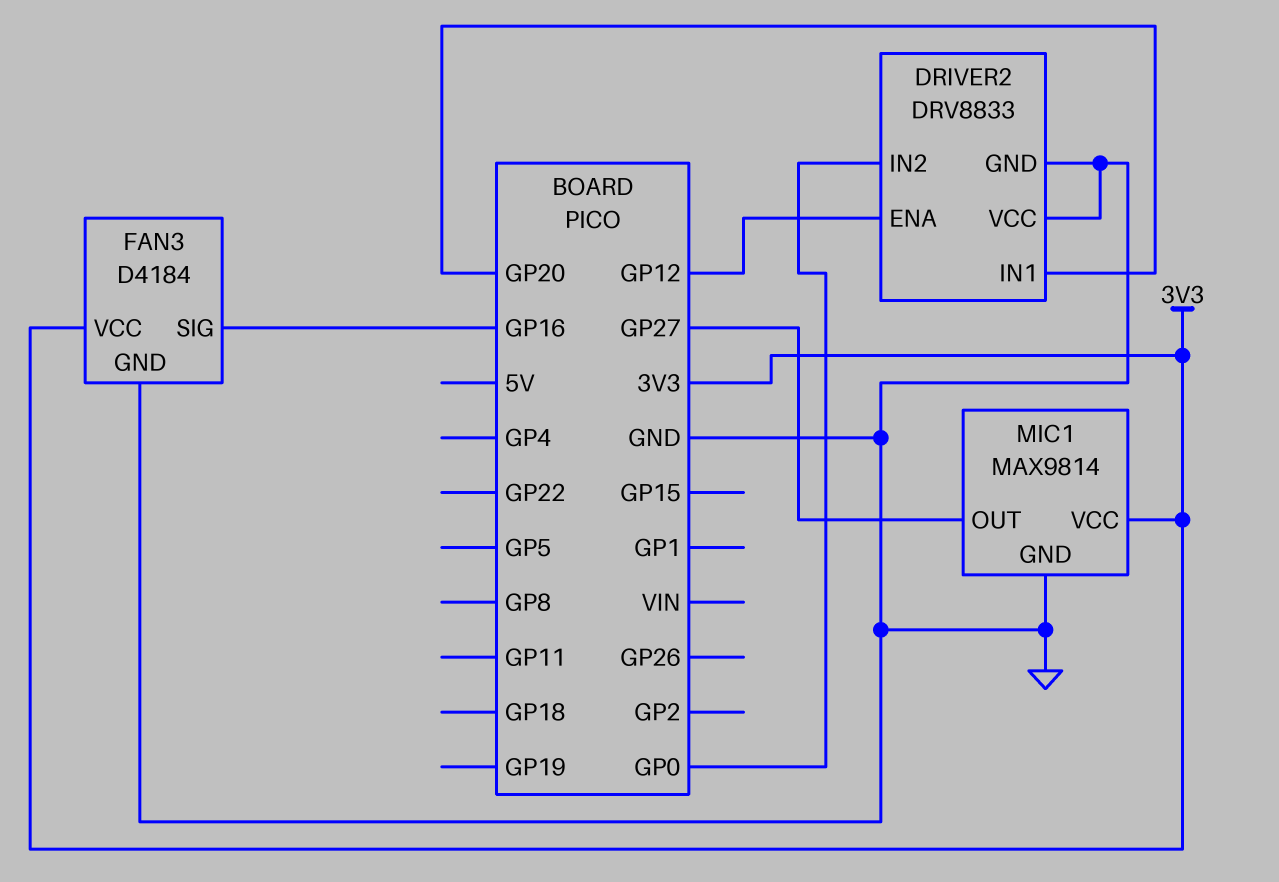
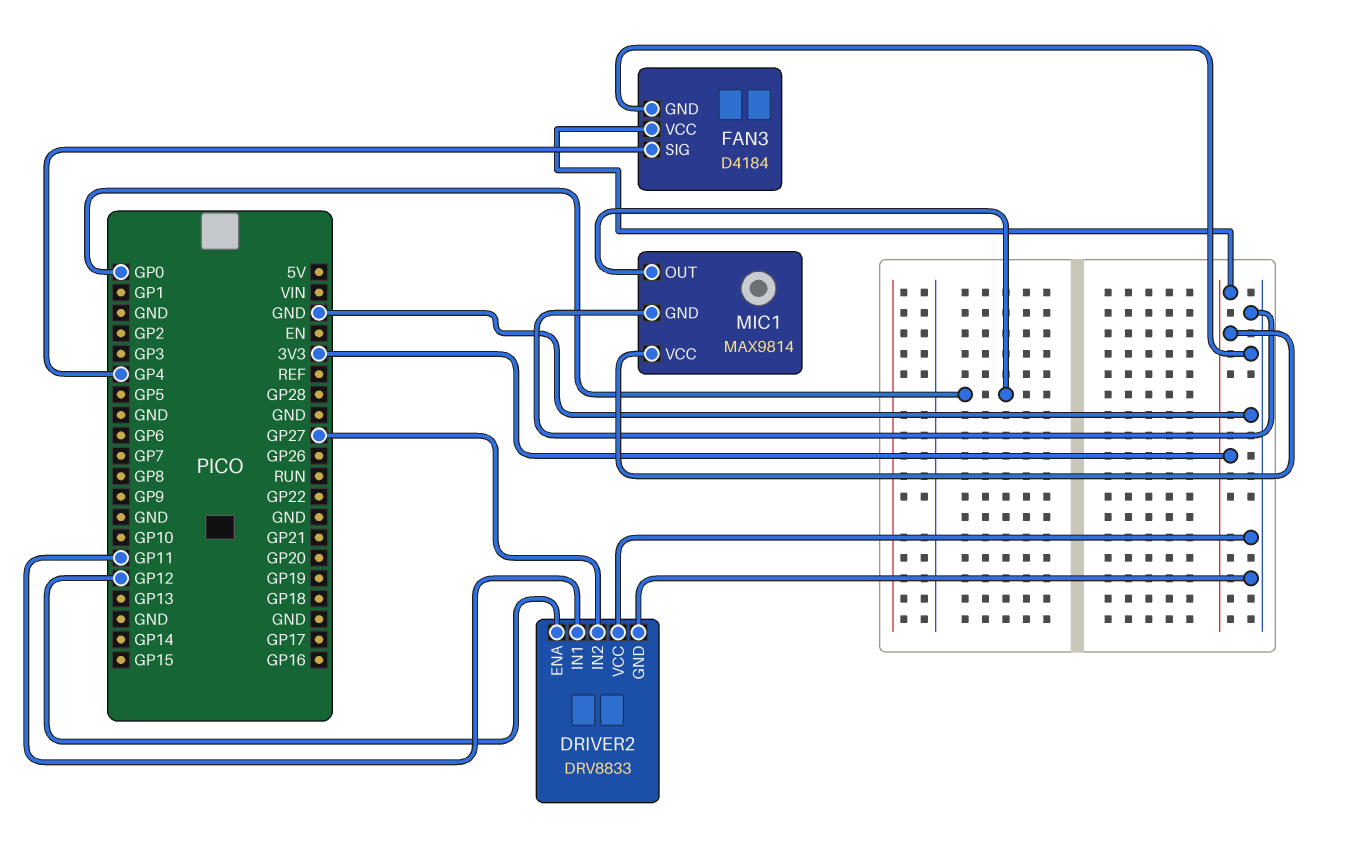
DRIVER2 pin IN1: GP20 -> GP11
DRIVER2 pin IN2: GP0 -> GP27
FAN3 pin SIG: GP16 -> GP4
MIC1 pin OUT: GP27 -> GP0

